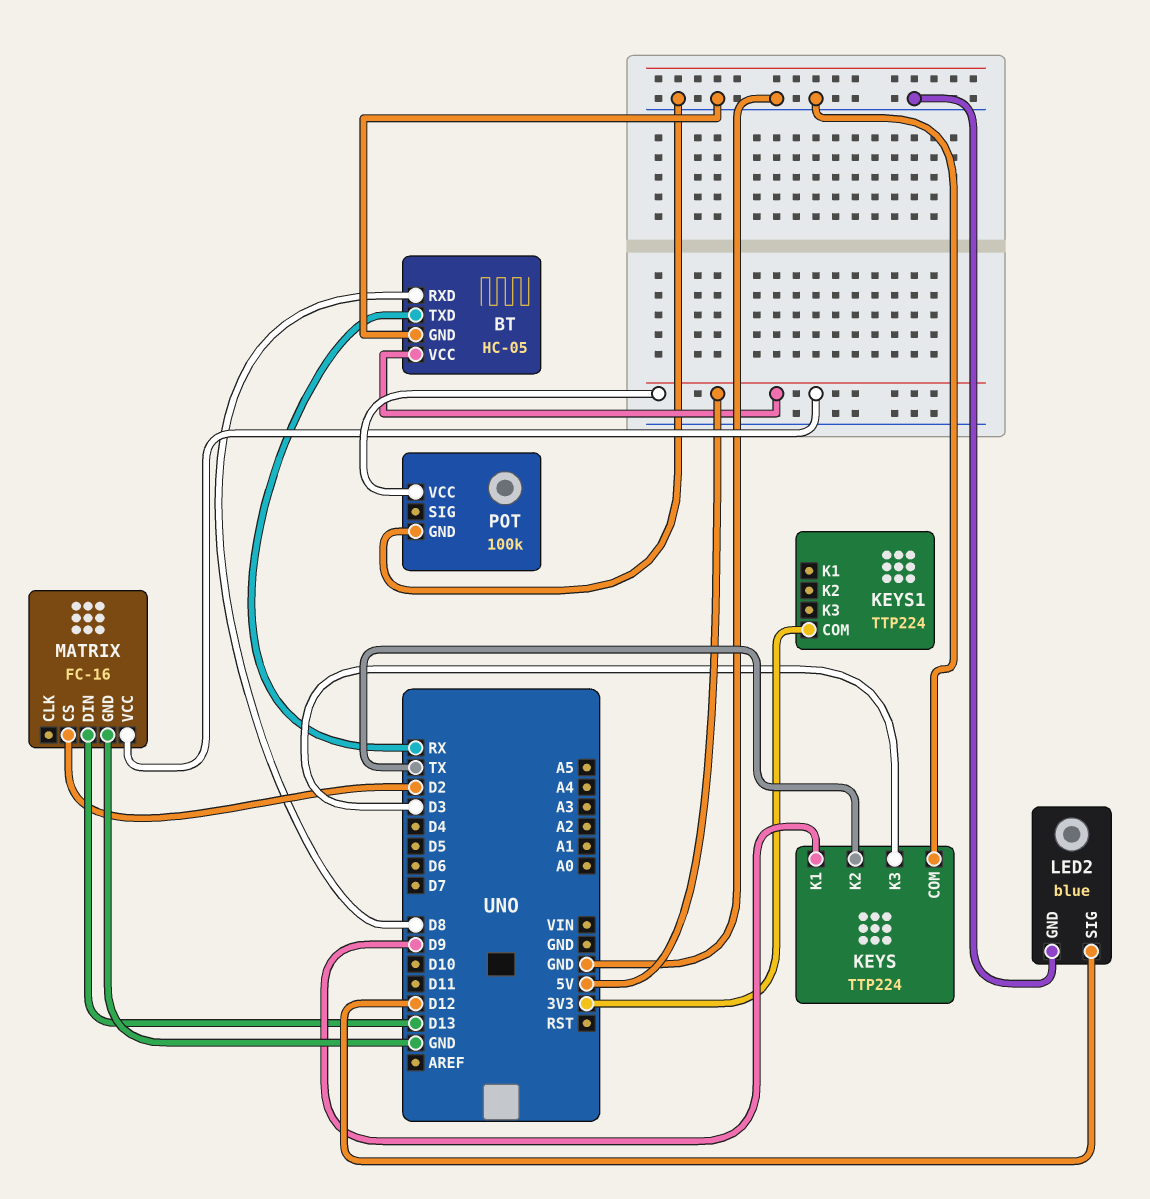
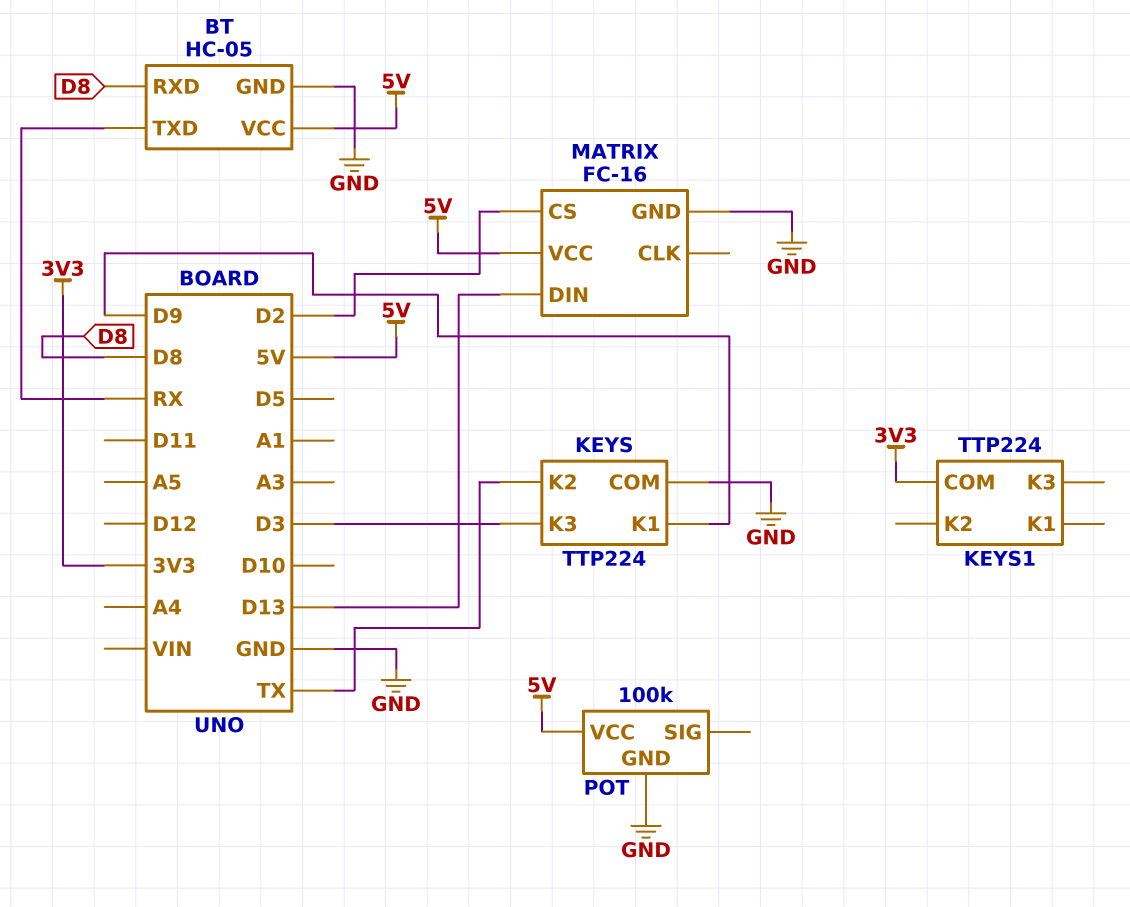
LED2: blue -> none
LED2 pin GND: GND -> none
LED2 pin SIG: D12 -> none

